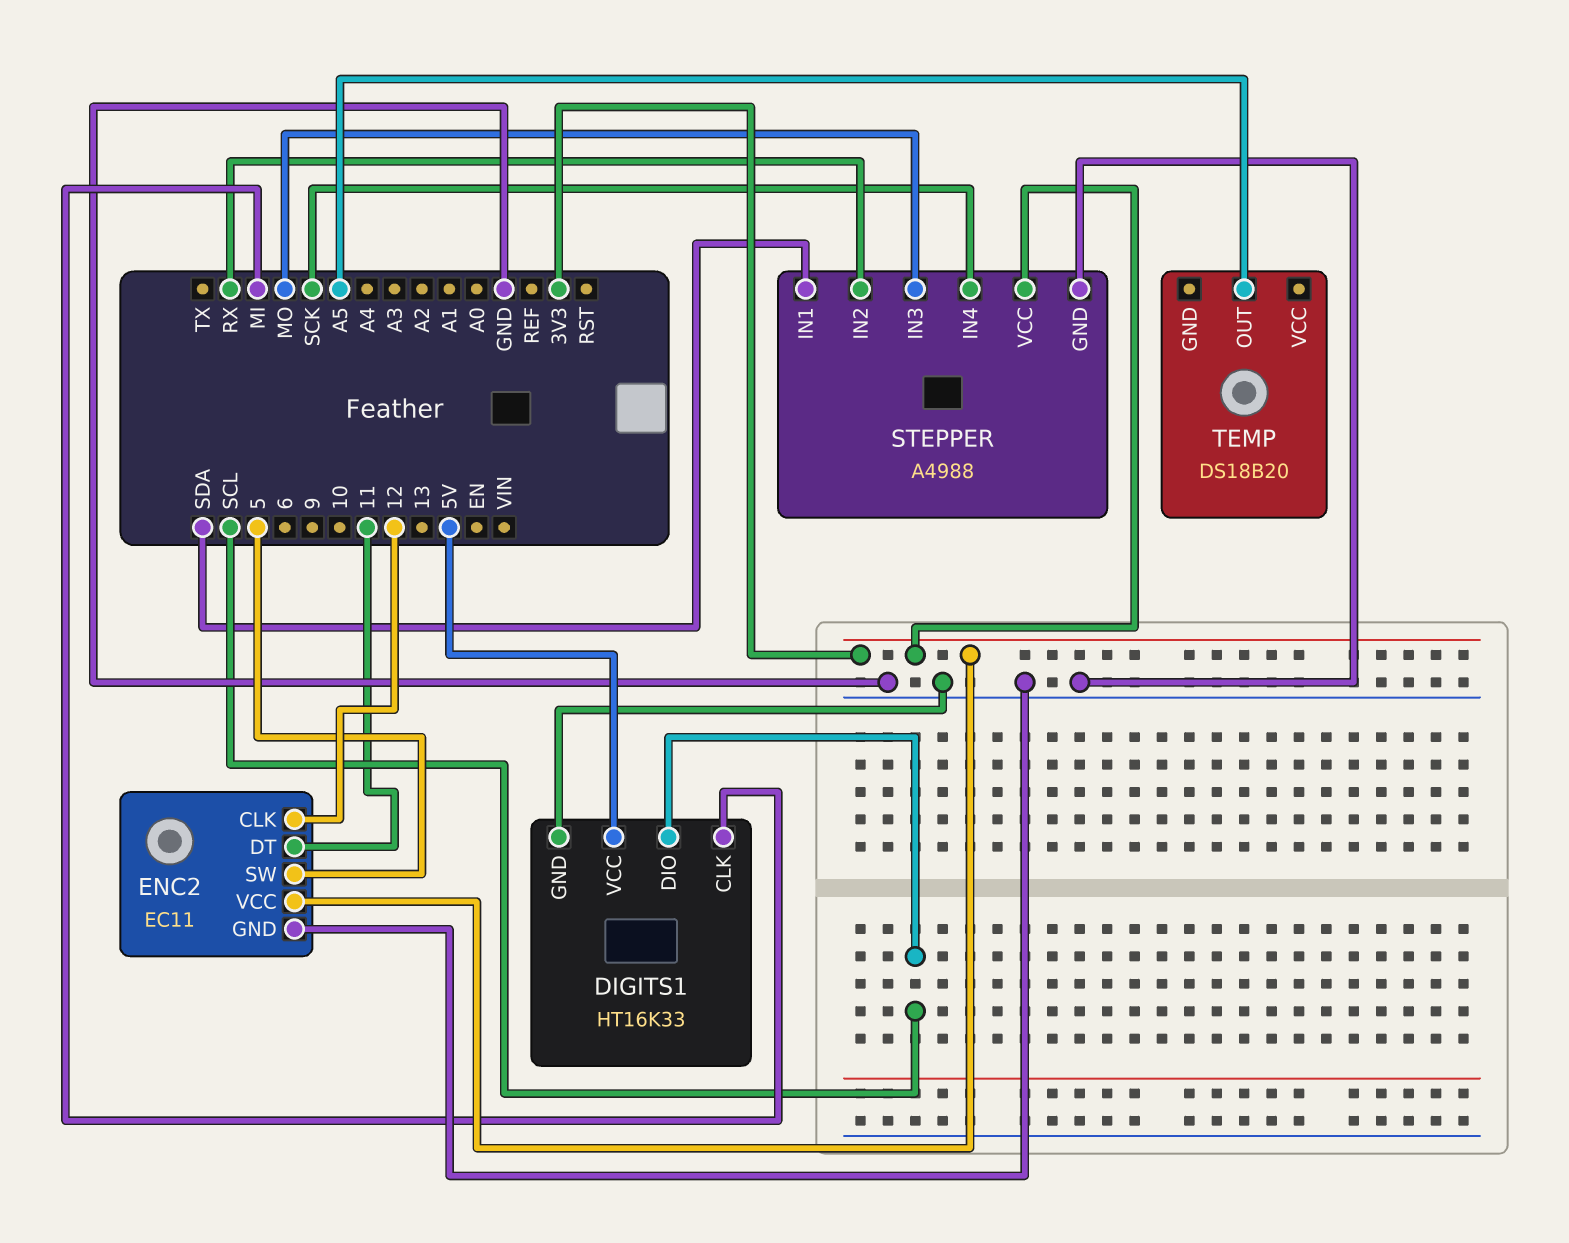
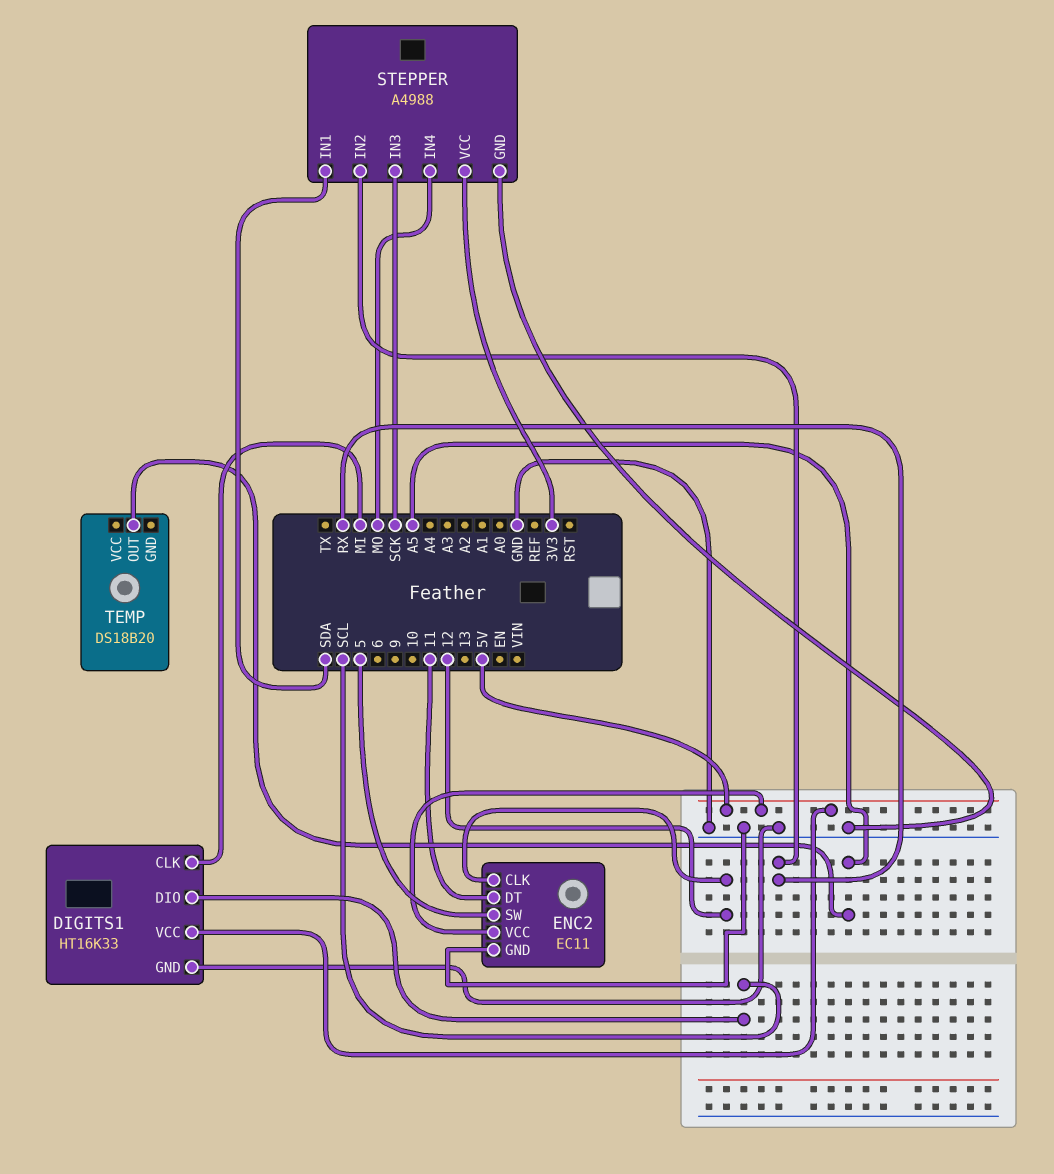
ENC2 pin VCC: 3V3 -> 5V
STEPPER pin IN3: MO -> SCK
STEPPER pin IN4: SCK -> MO

